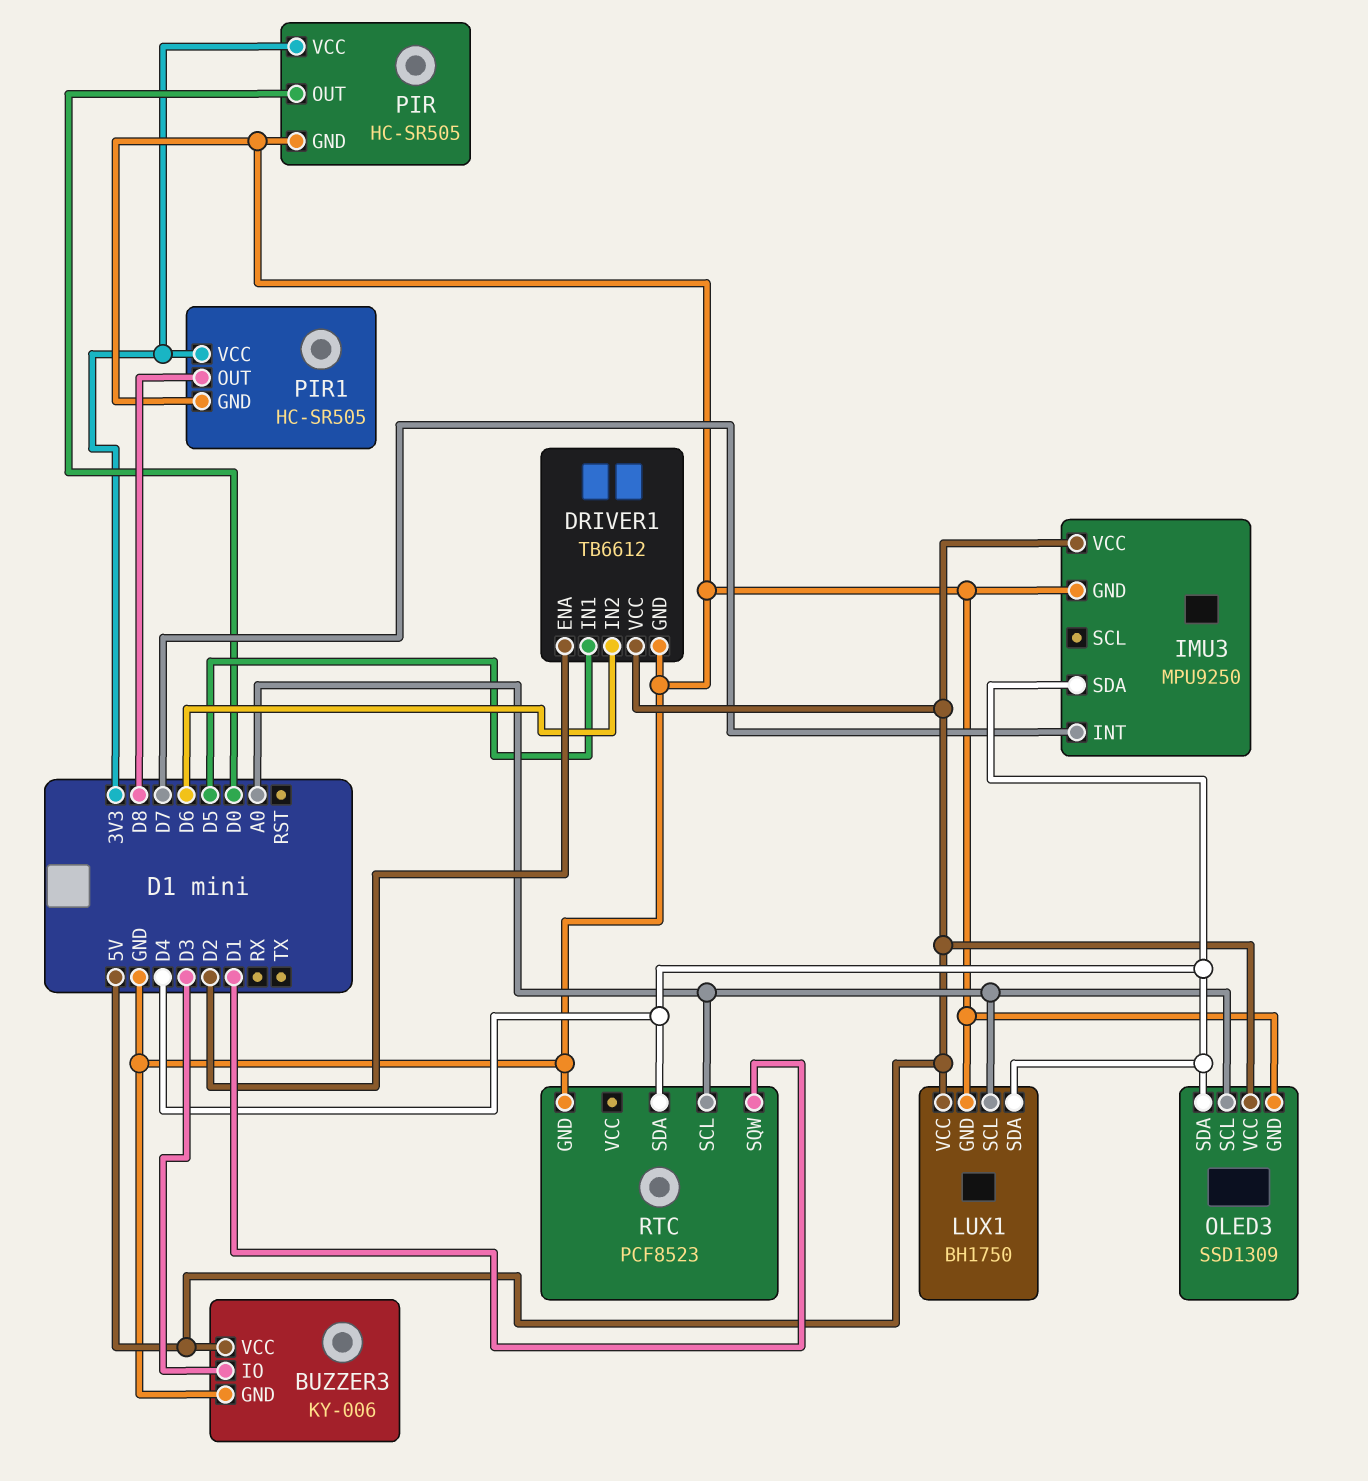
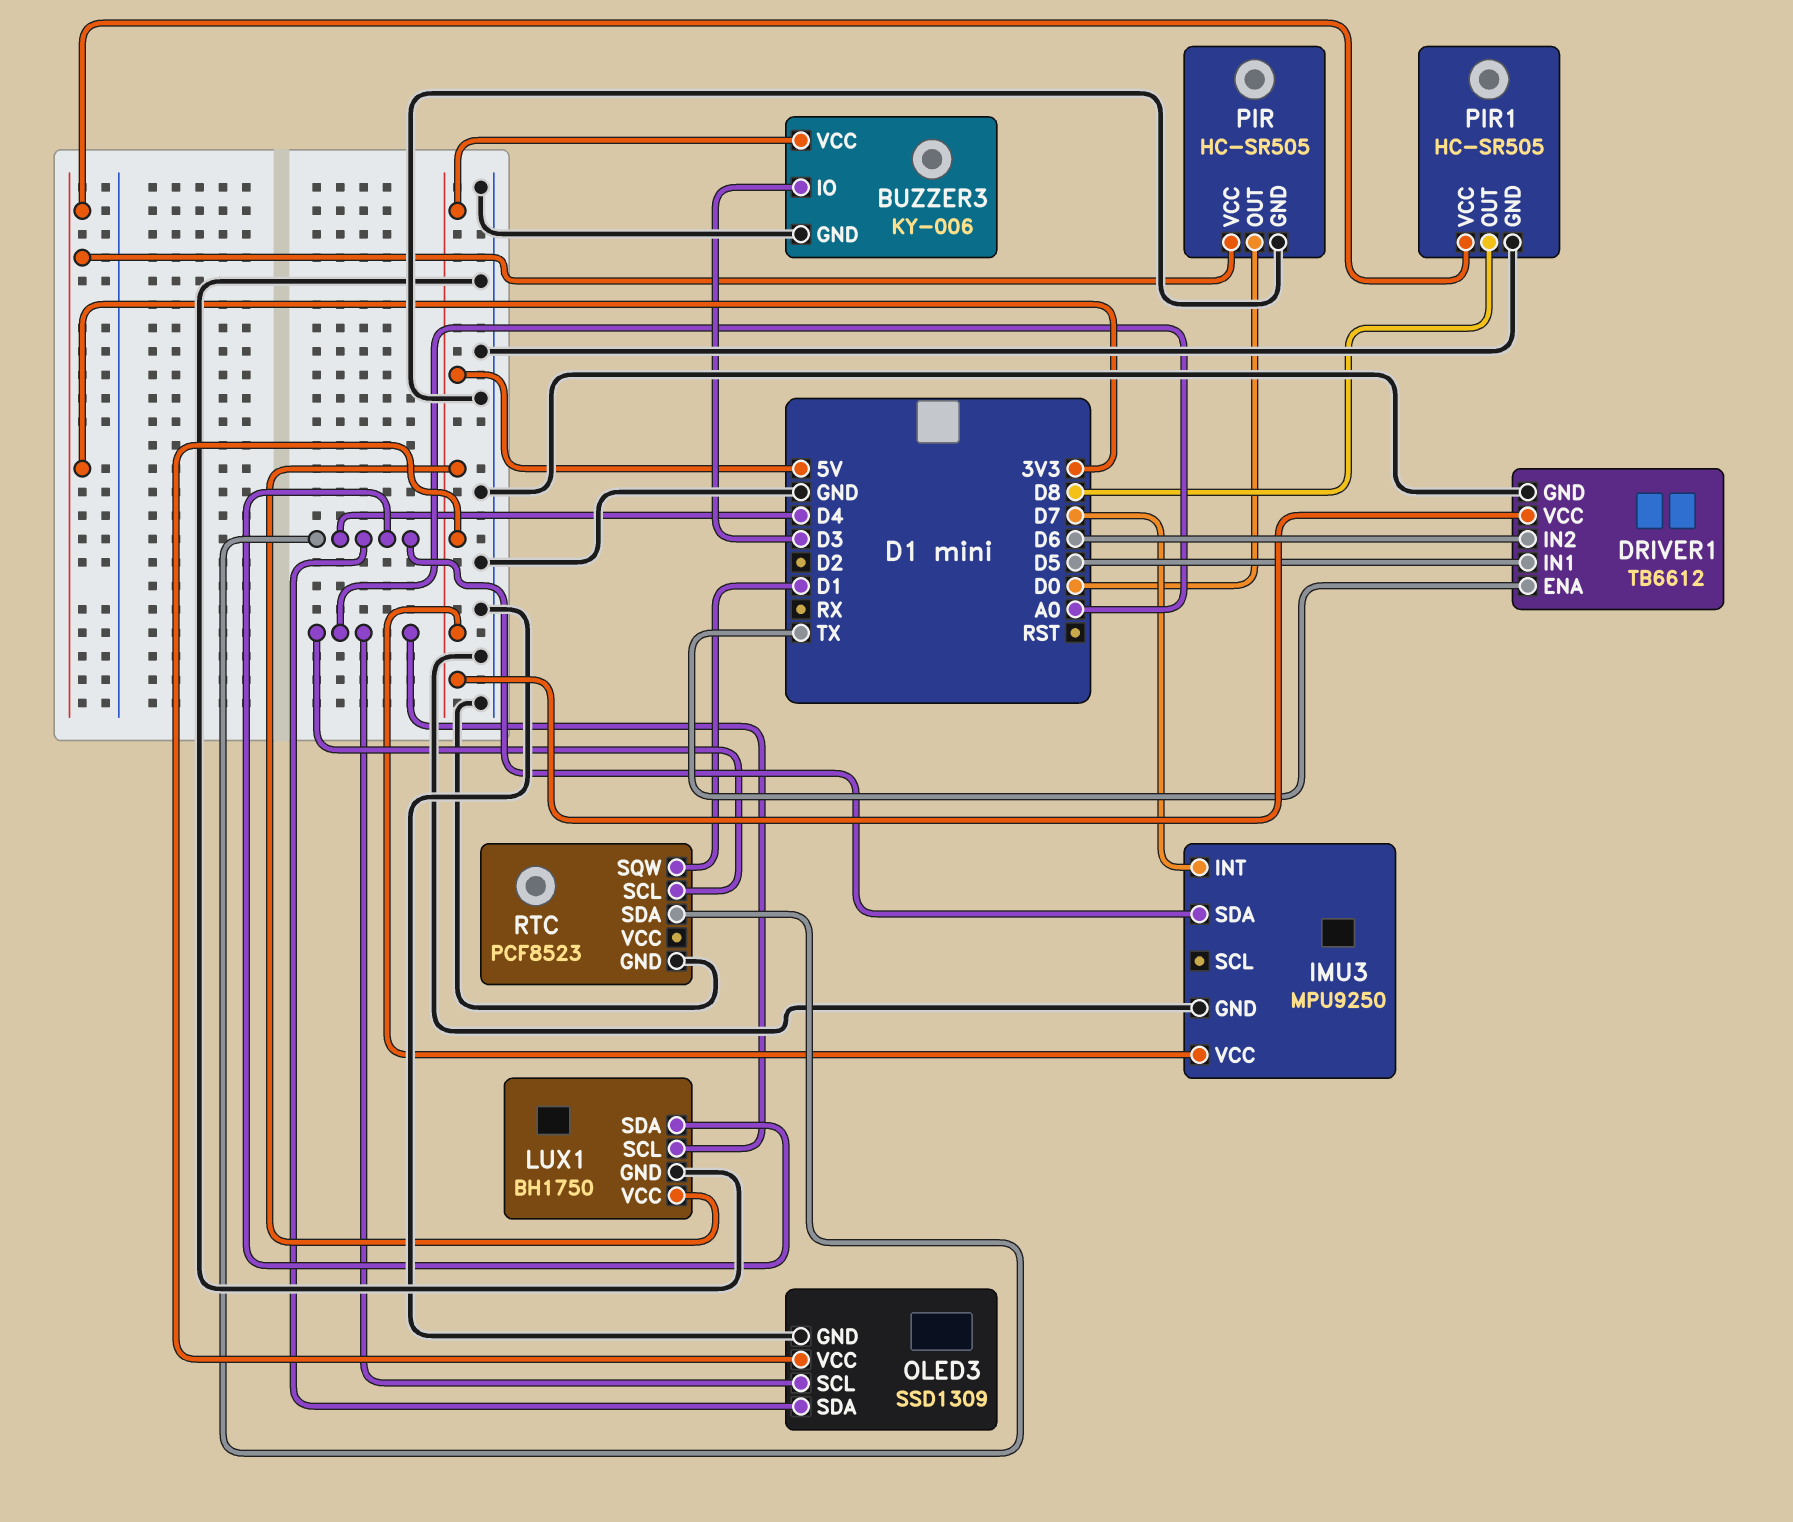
DRIVER1 pin ENA: D2 -> TX

